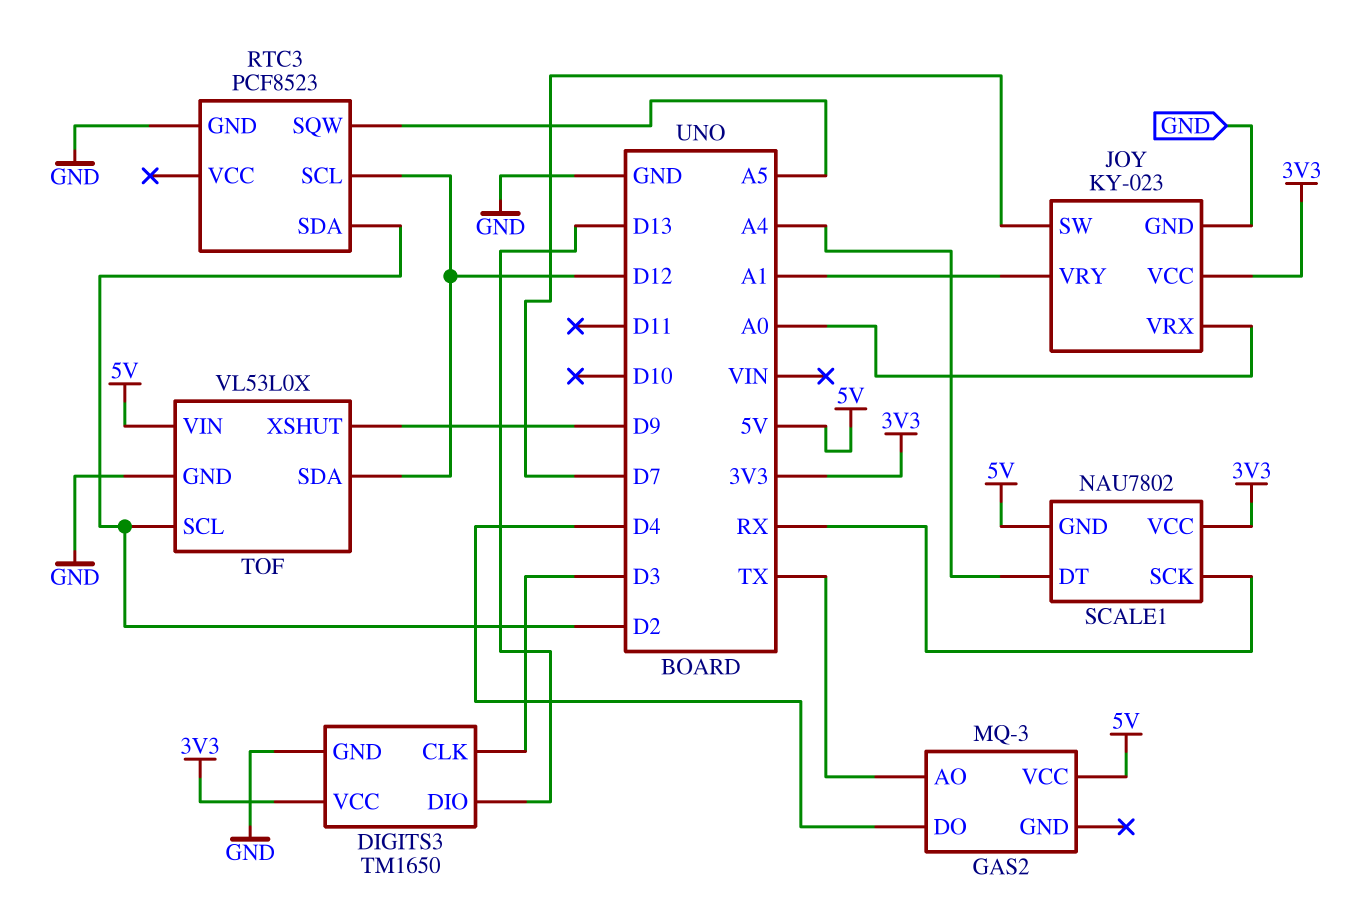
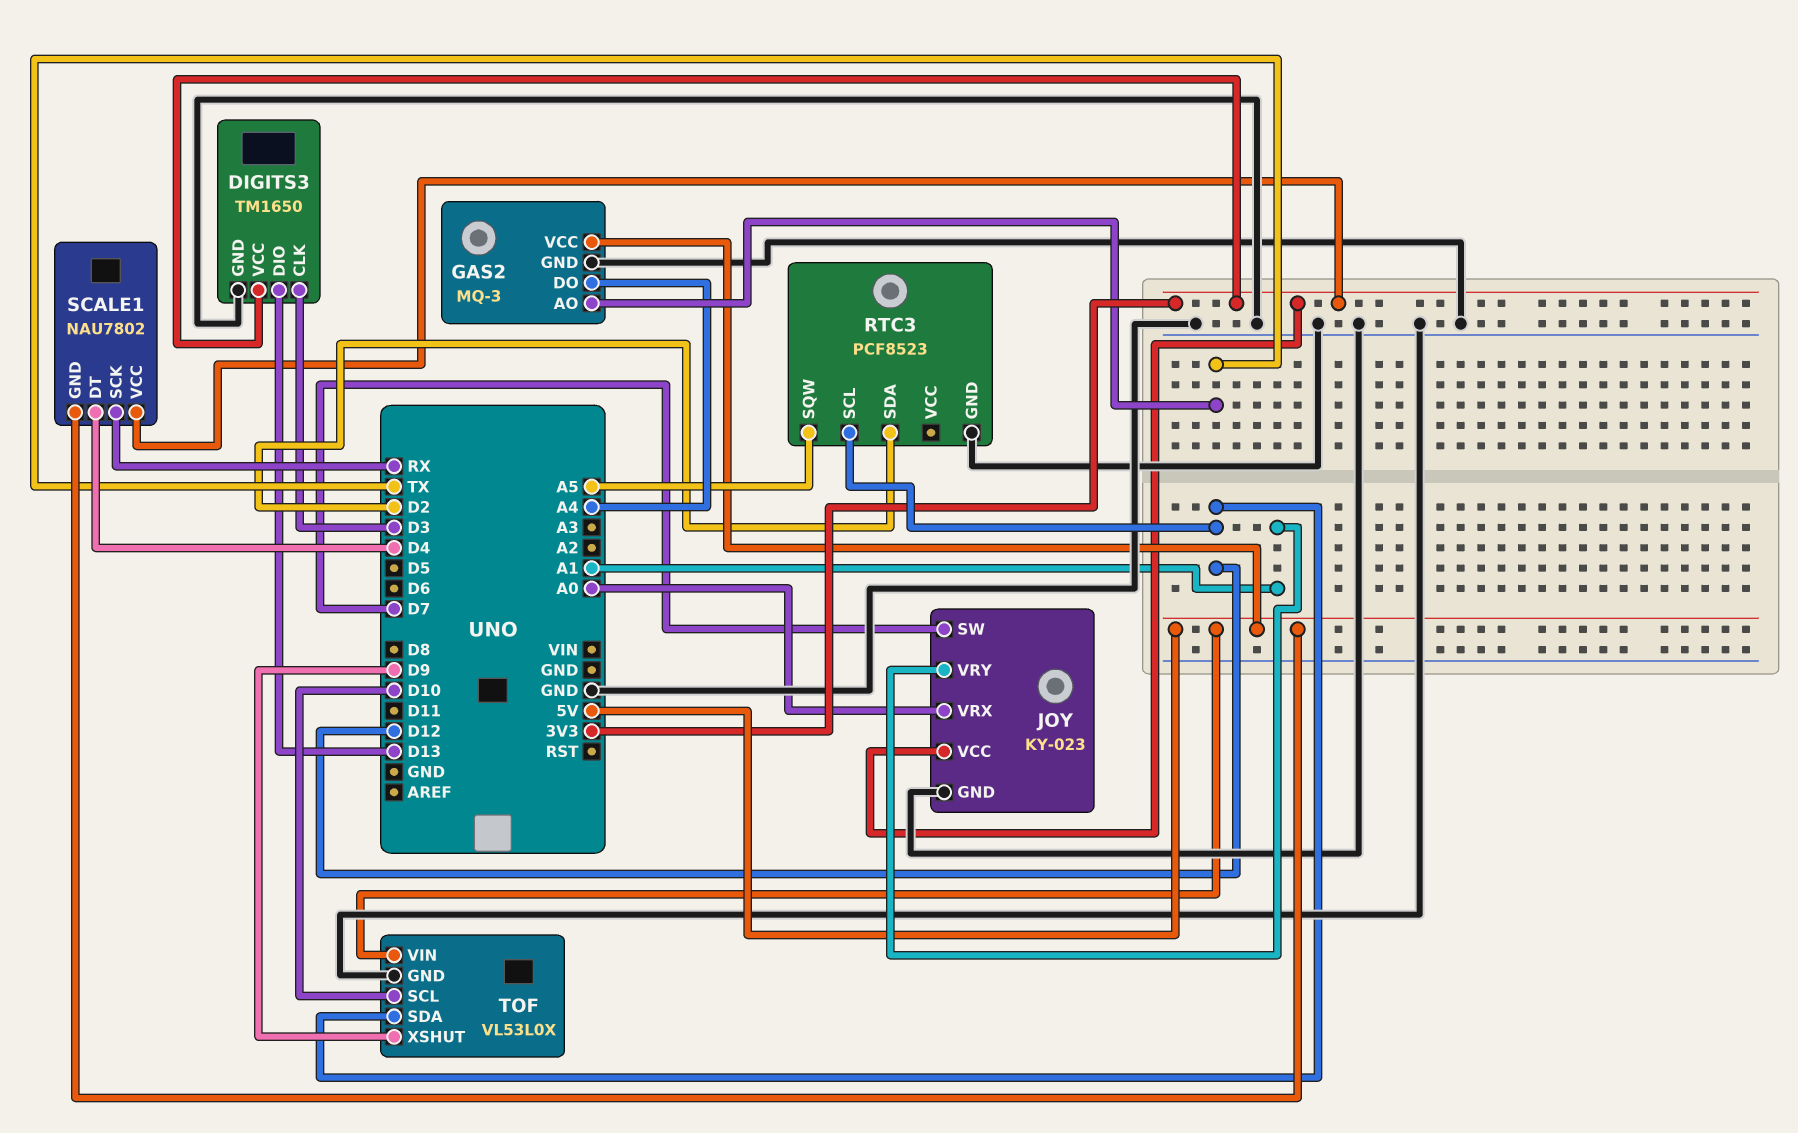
GAS2 pin DO: D4 -> A4
GAS2 pin GND: none -> GND
SCALE1 pin DT: A4 -> D4
TOF pin SCL: D2 -> D10

